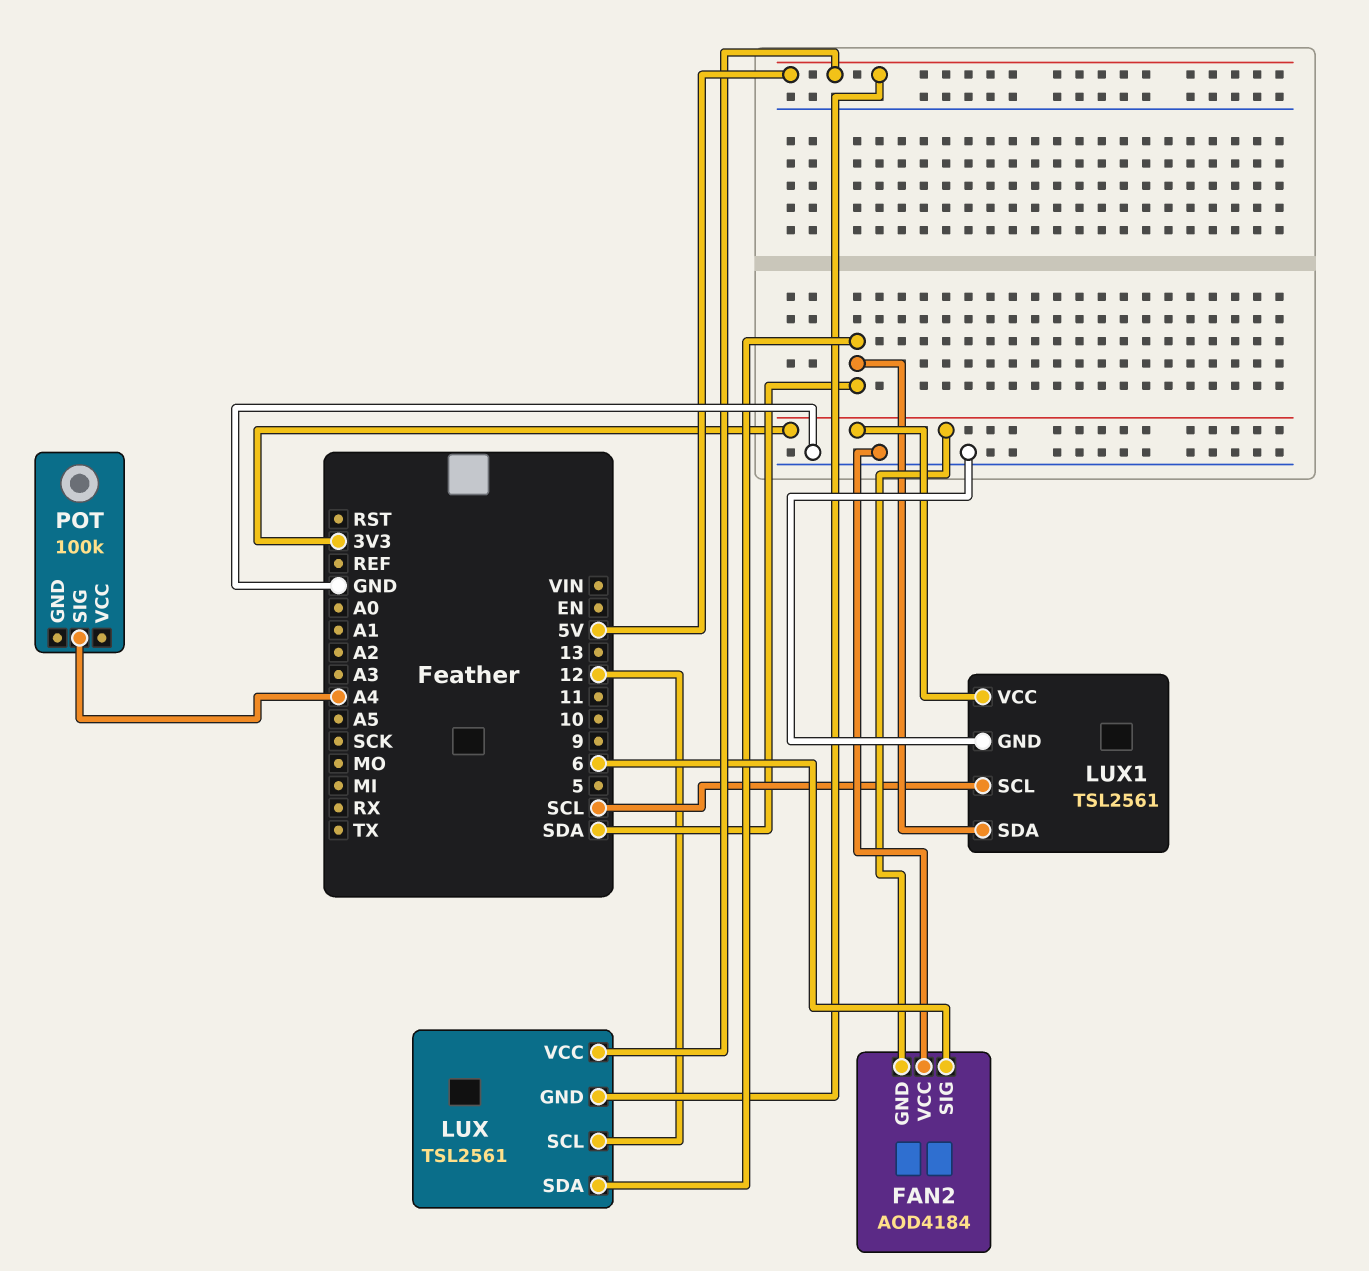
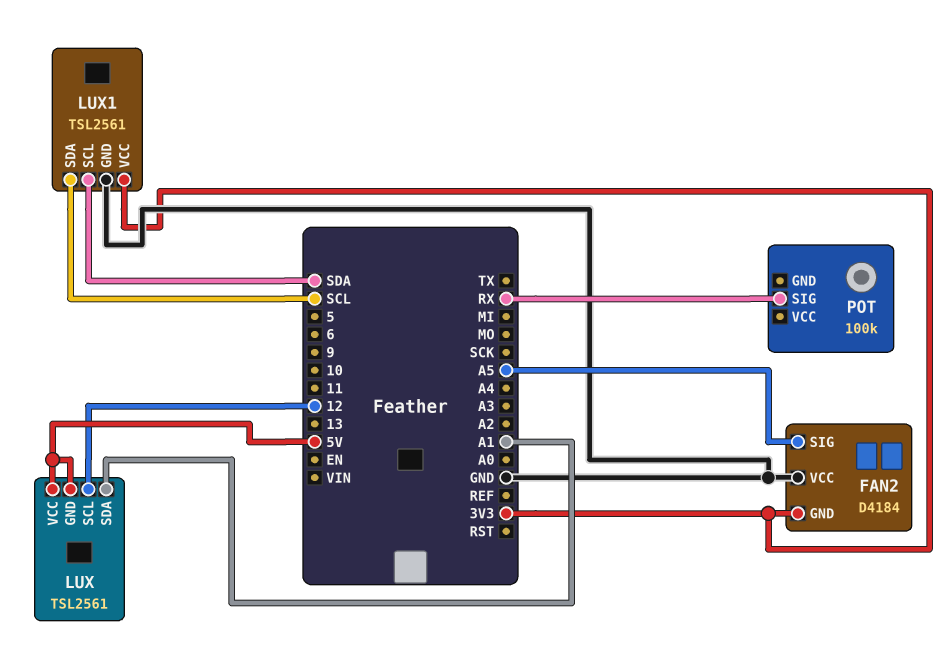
FAN2: AOD4184 -> D4184
FAN2 pin SIG: 6 -> A5
LUX pin SDA: SDA -> A1
LUX1 pin SCL: SCL -> SDA
LUX1 pin SDA: SDA -> SCL
POT pin SIG: A4 -> RX

